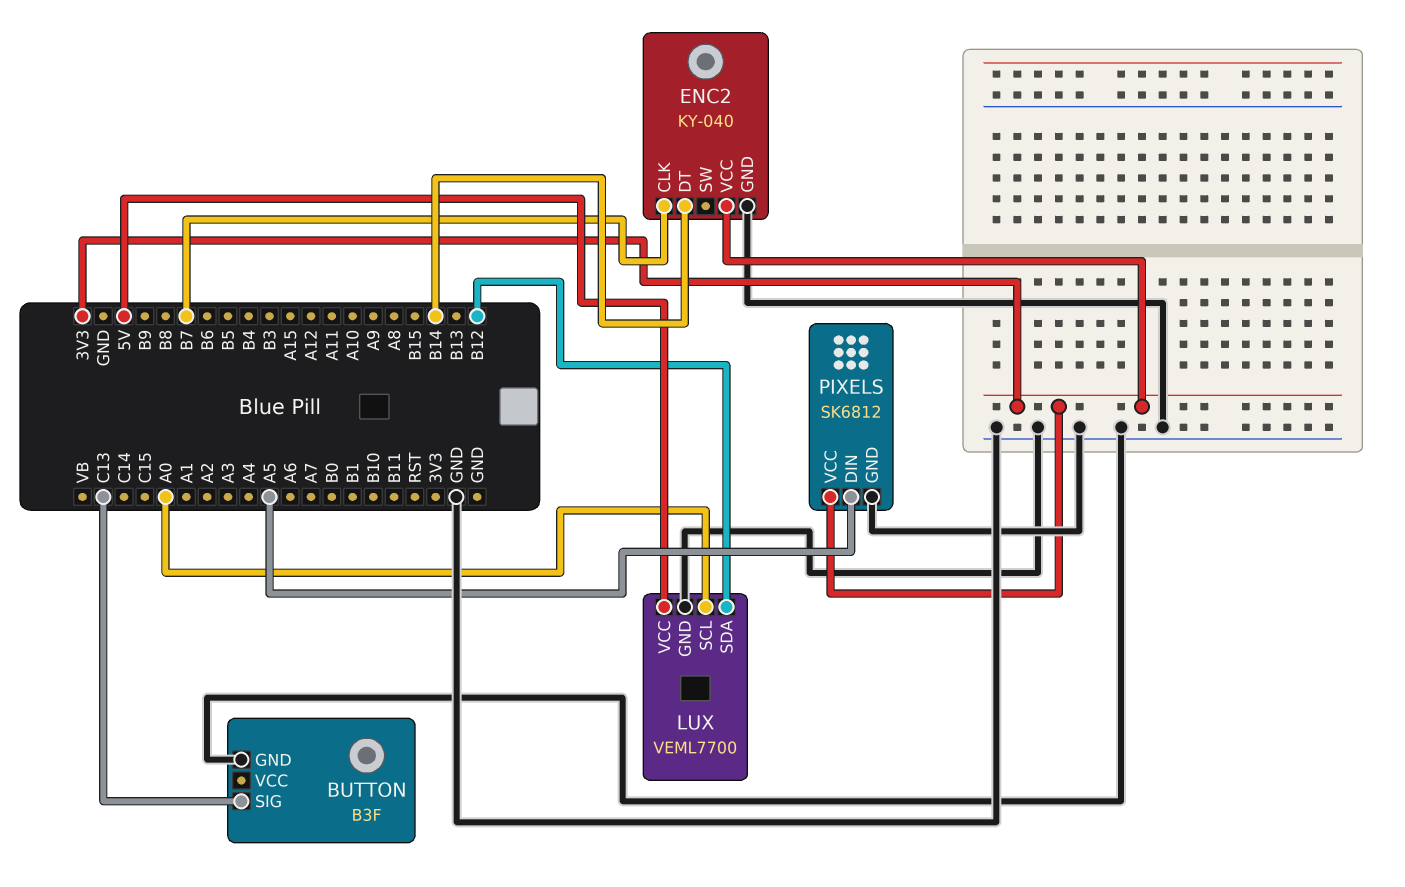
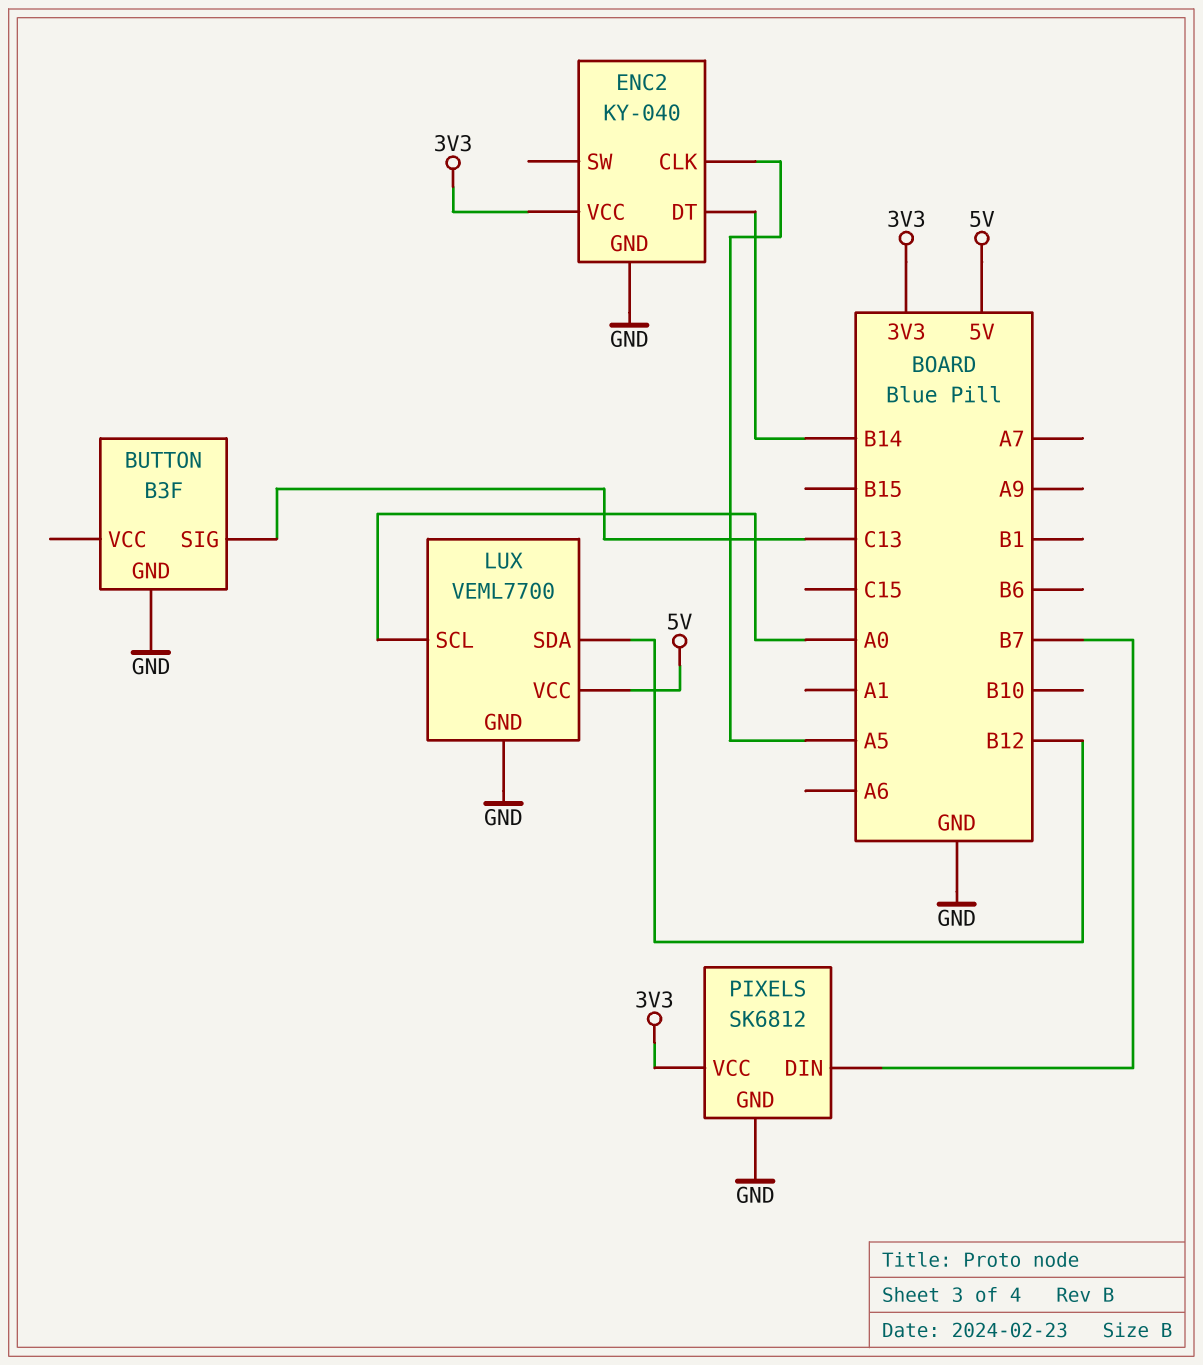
ENC2 pin CLK: B7 -> A5
PIXELS pin DIN: A5 -> B7

